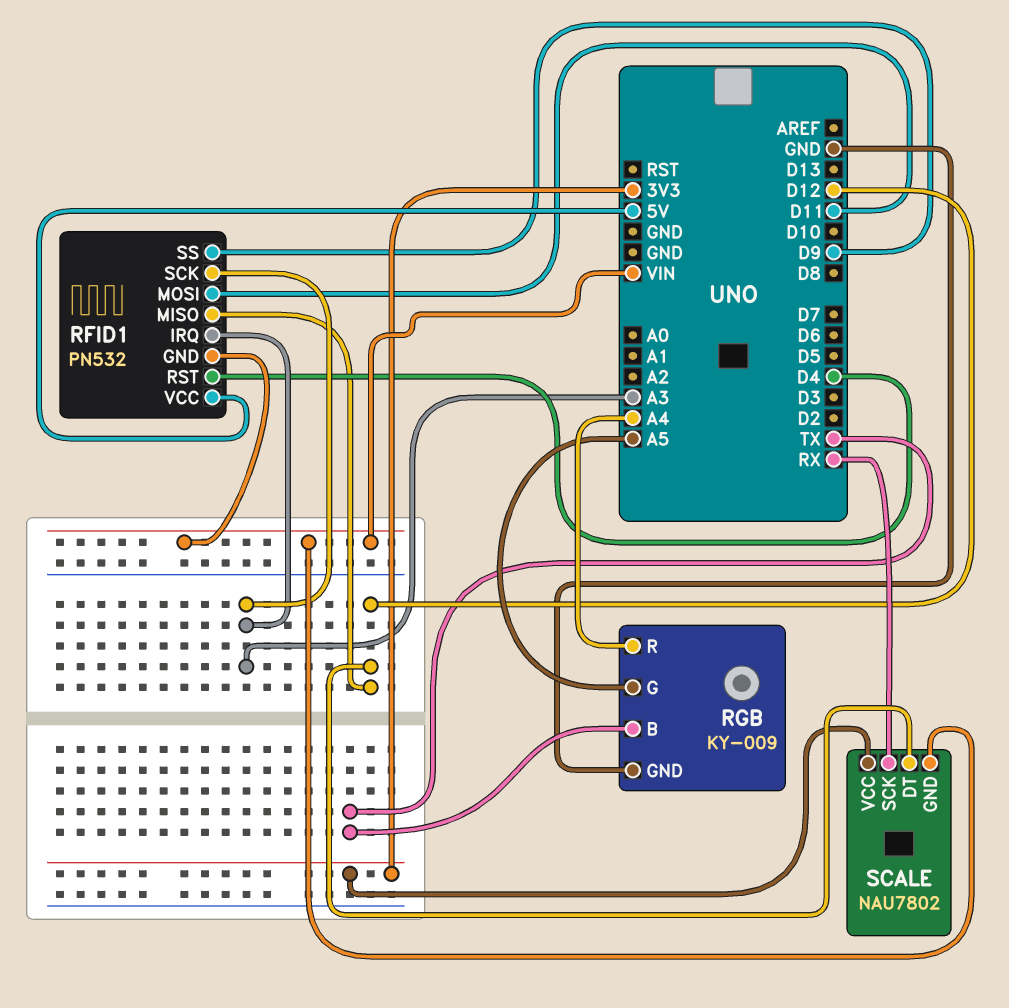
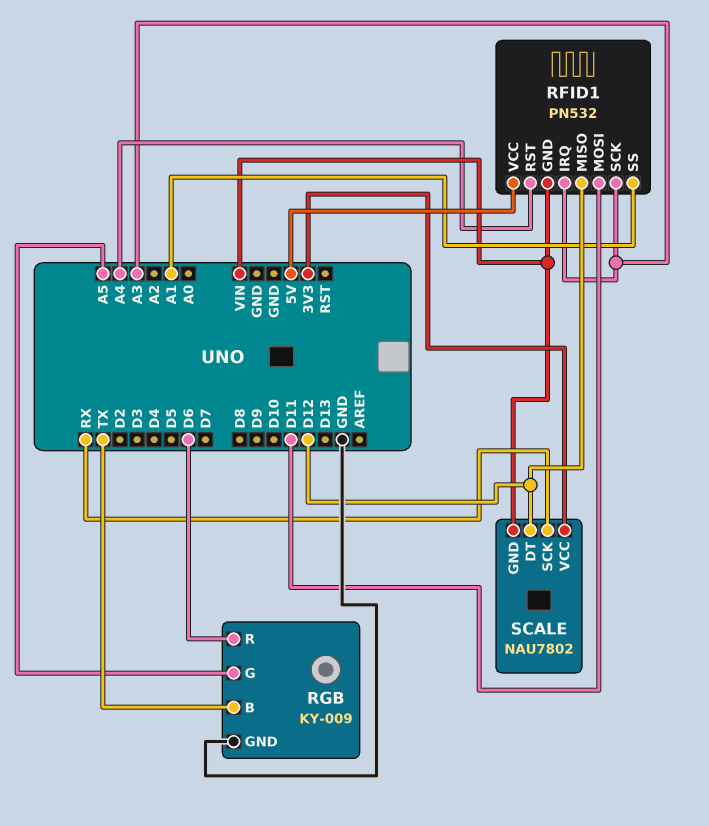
RFID1 pin RST: D4 -> A4
RFID1 pin SS: D9 -> A1
RGB pin R: A4 -> D6

